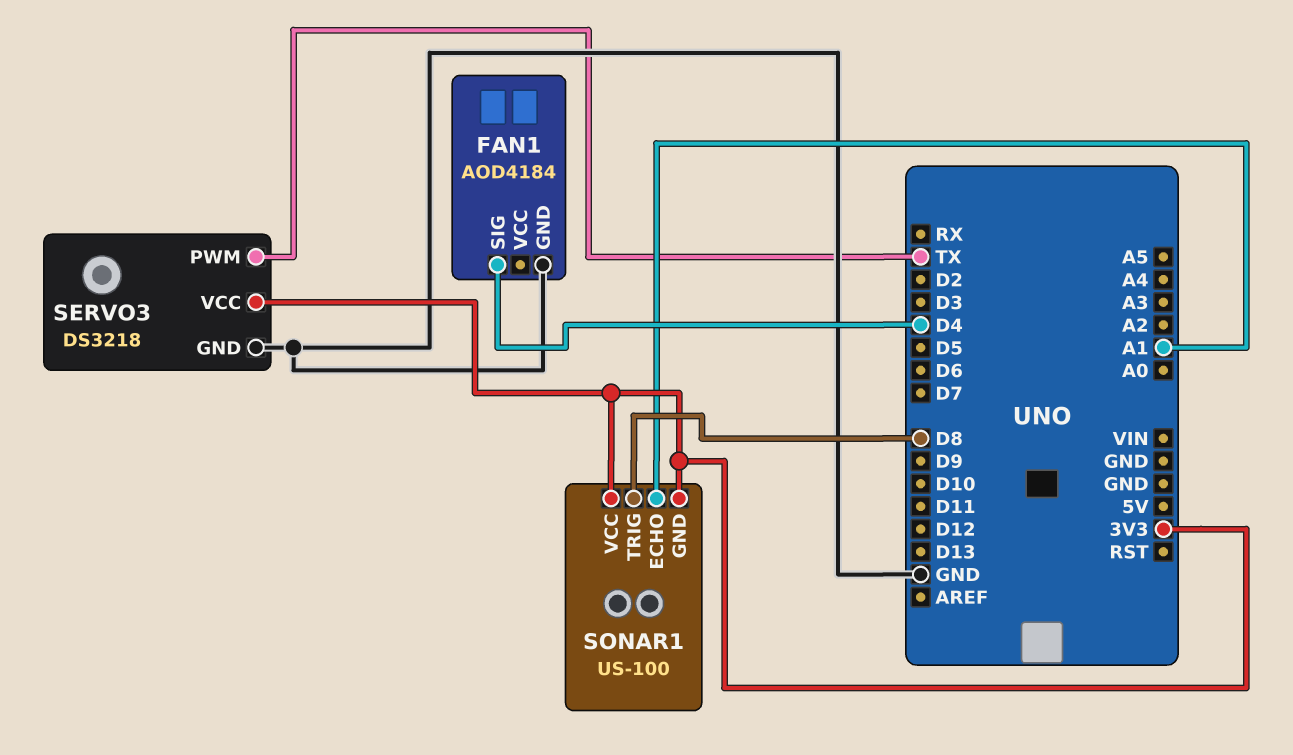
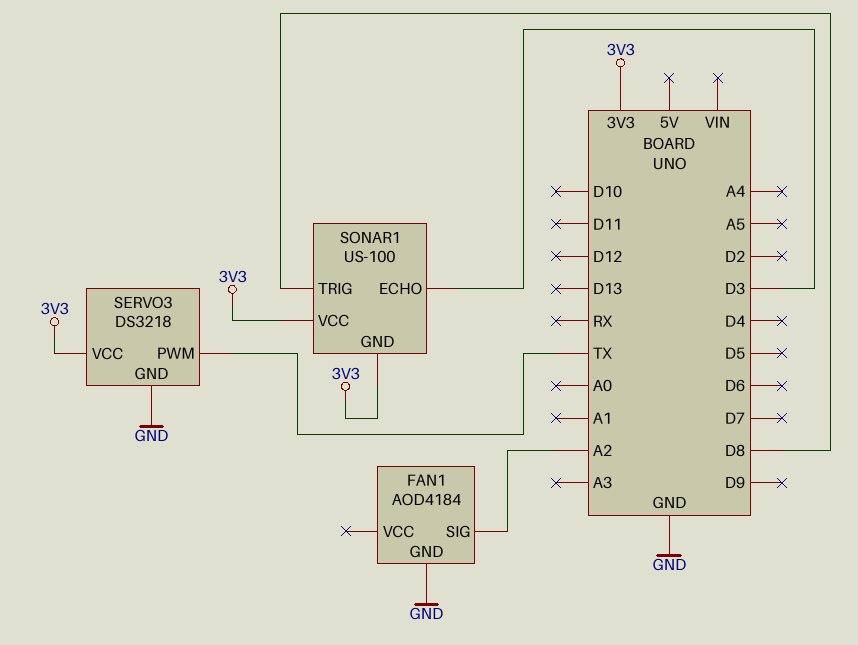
FAN1 pin SIG: D4 -> A2
SONAR1 pin ECHO: A1 -> D3

